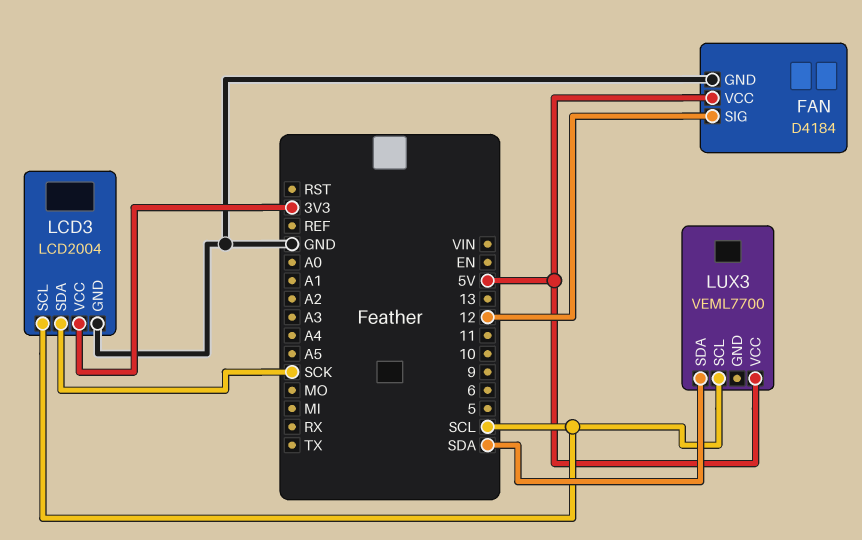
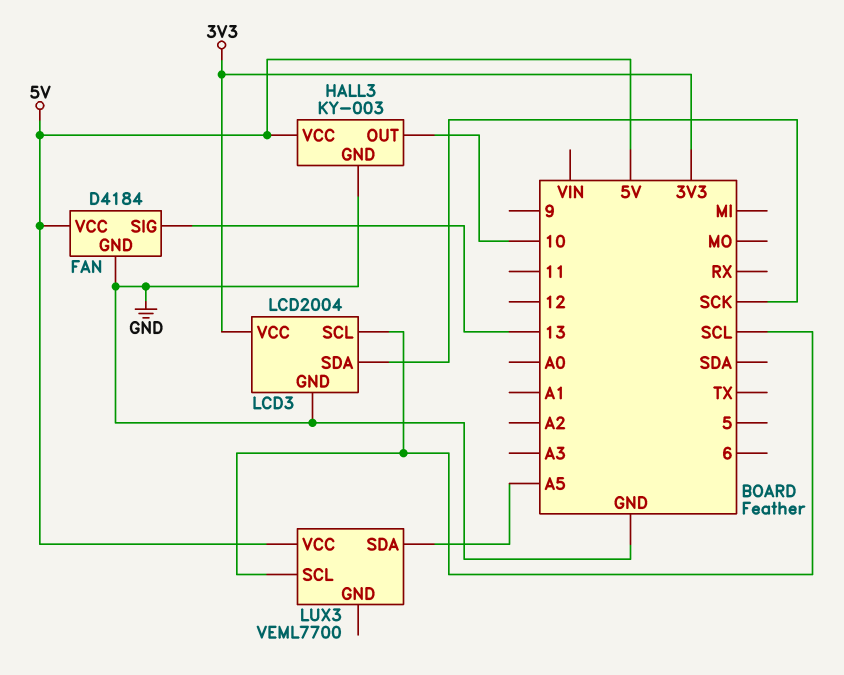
FAN pin SIG: 12 -> 13
HALL3: none -> KY-003
HALL3 pin GND: none -> GND
HALL3 pin OUT: none -> 10
HALL3 pin VCC: none -> 5V
LUX3 pin SDA: SDA -> A5

